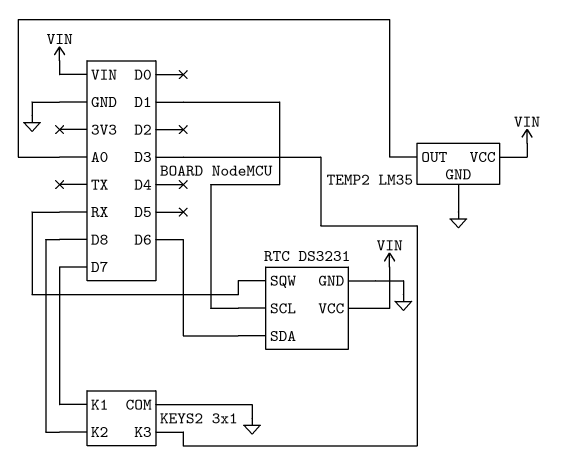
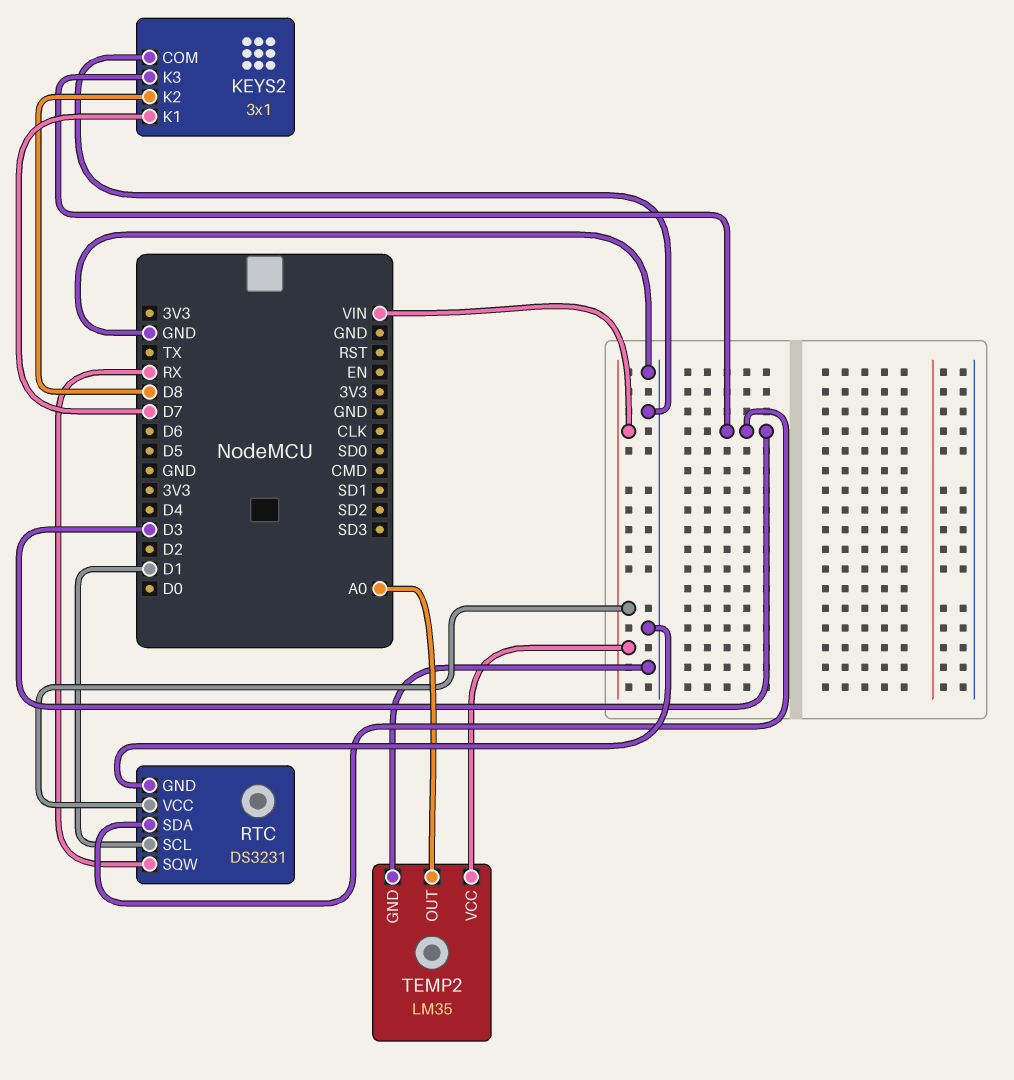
RTC pin SDA: D6 -> D3

